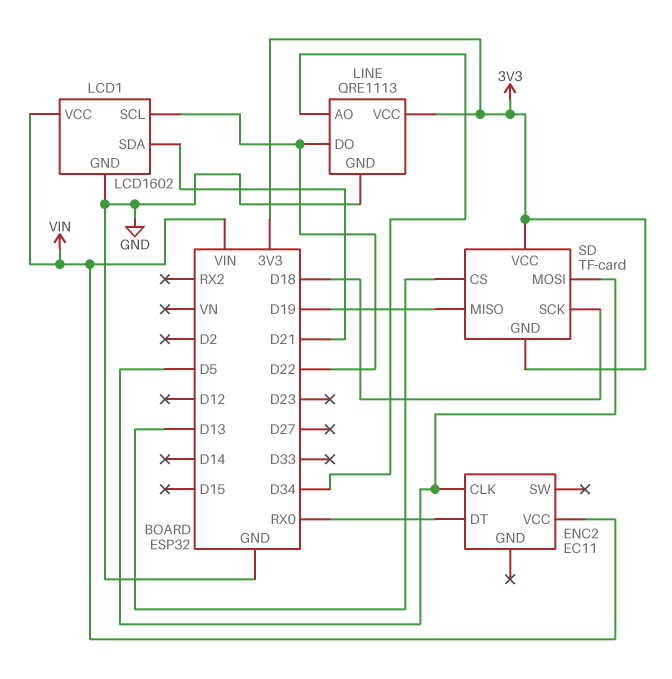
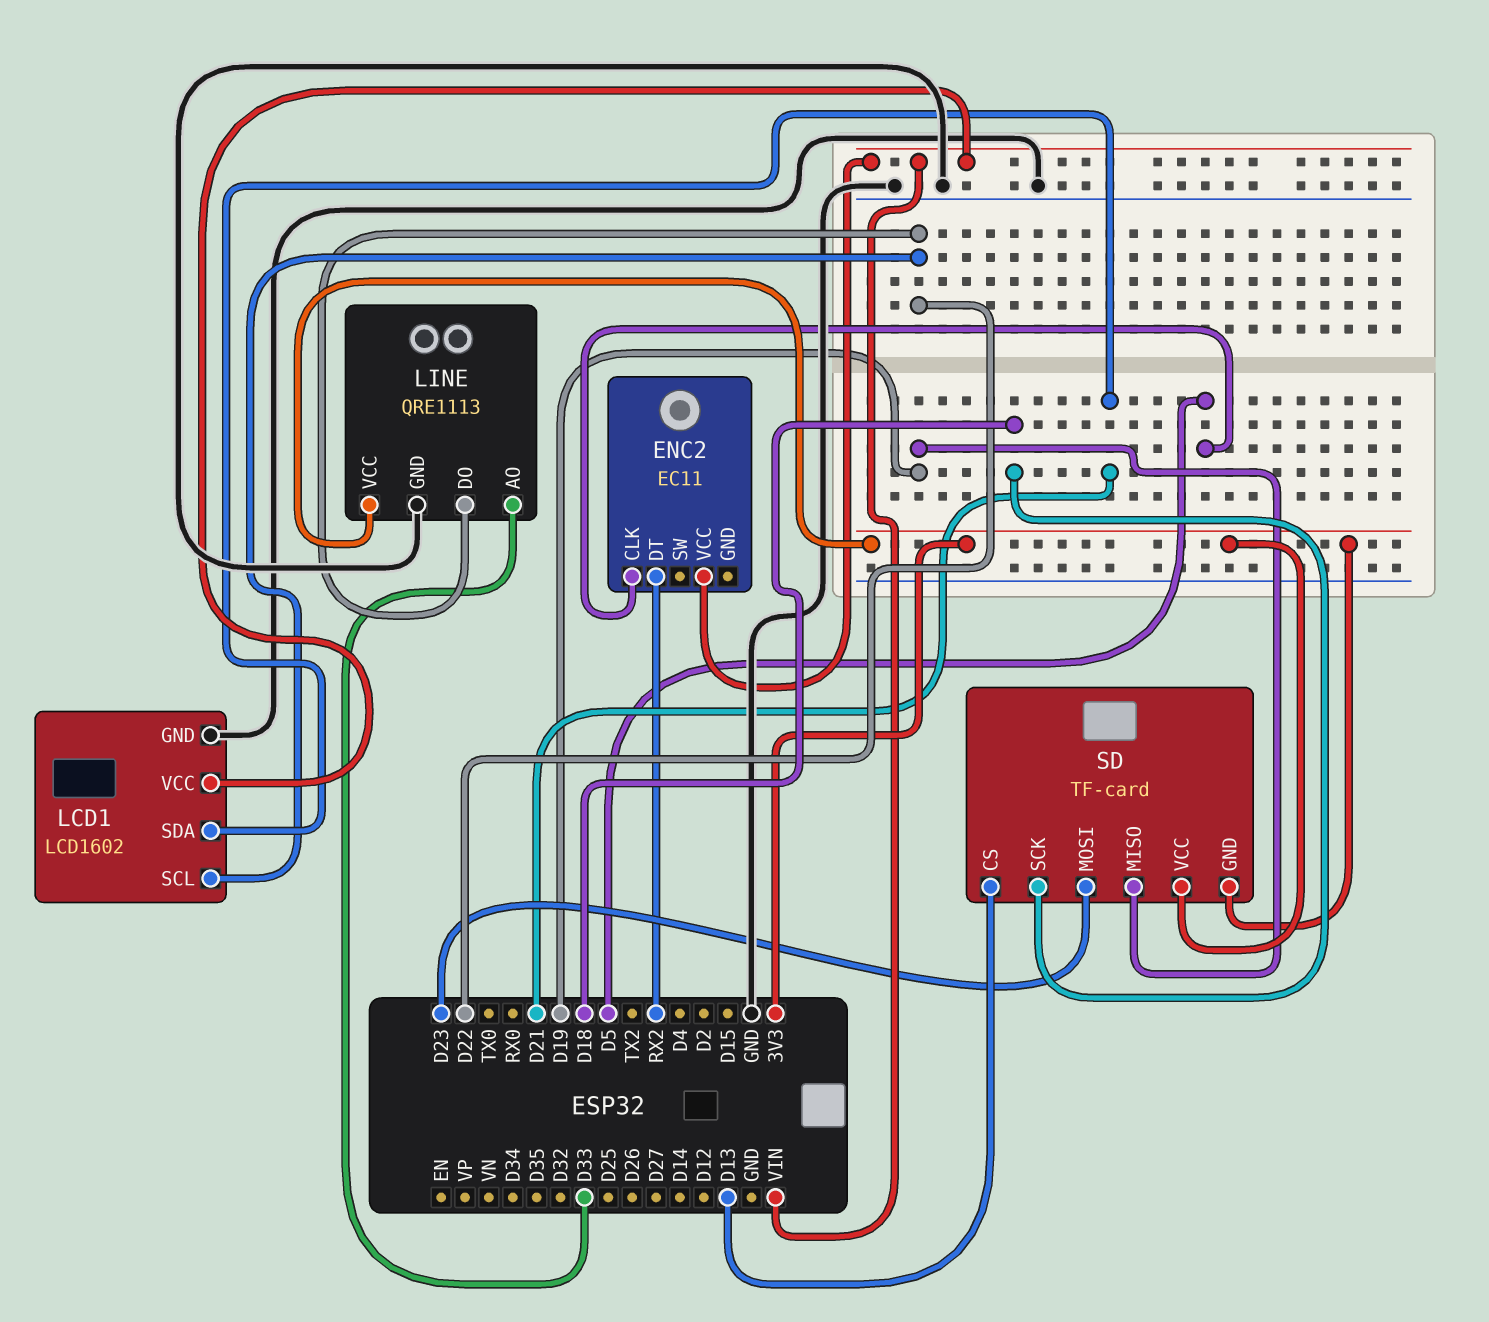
ENC2 pin DT: RX0 -> RX2
LINE pin AO: D34 -> D33
SD pin MOSI: D5 -> D23

